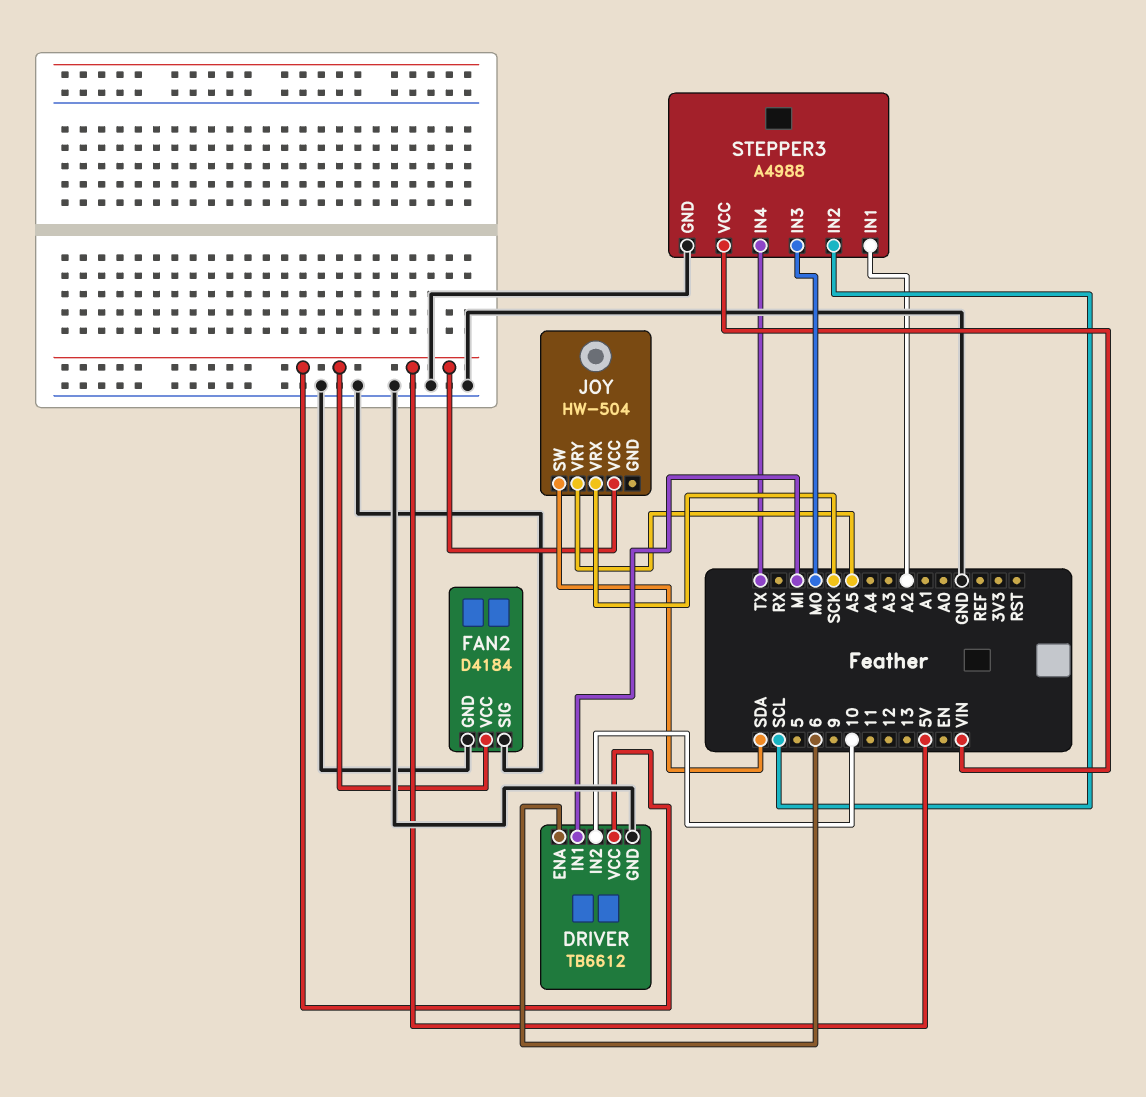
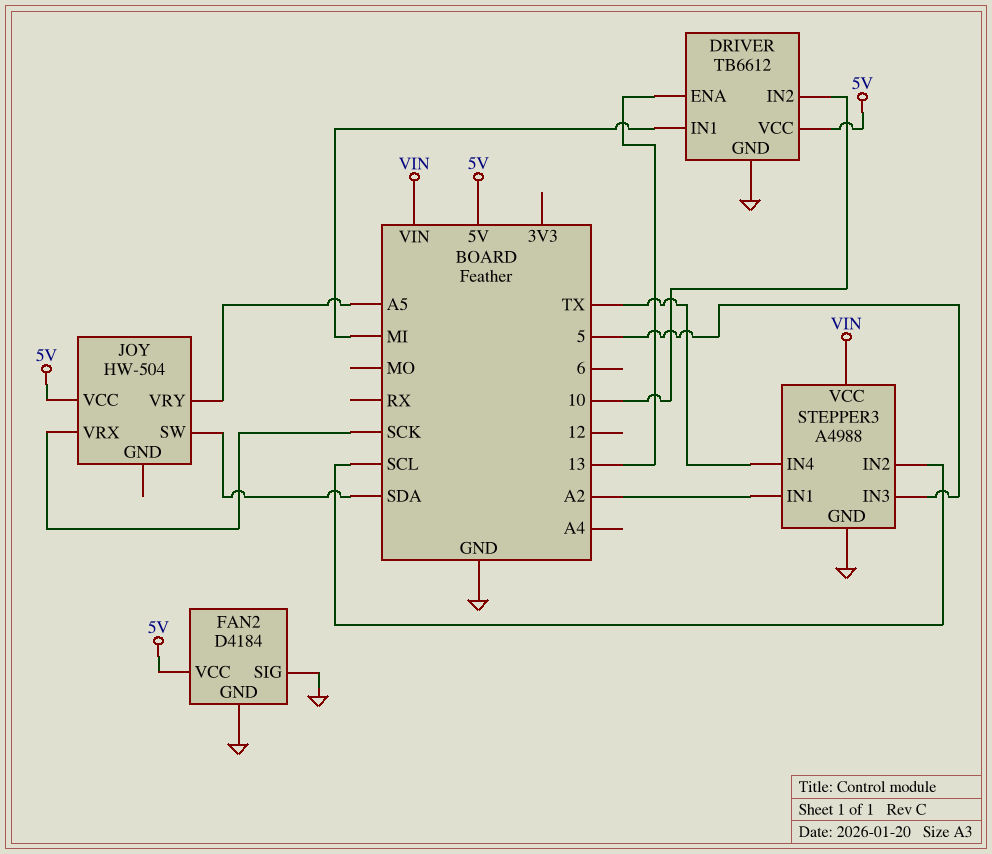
DRIVER pin ENA: 6 -> 13
STEPPER3 pin IN3: MO -> 5

